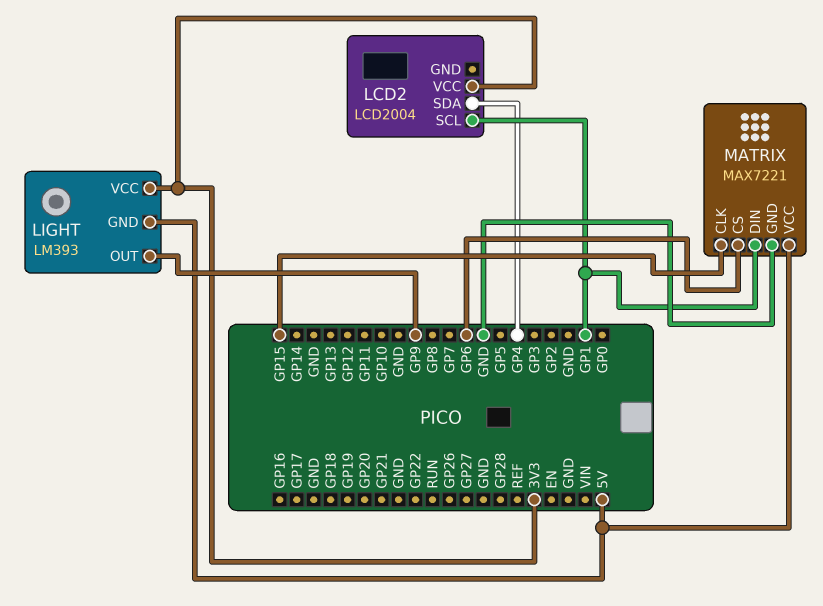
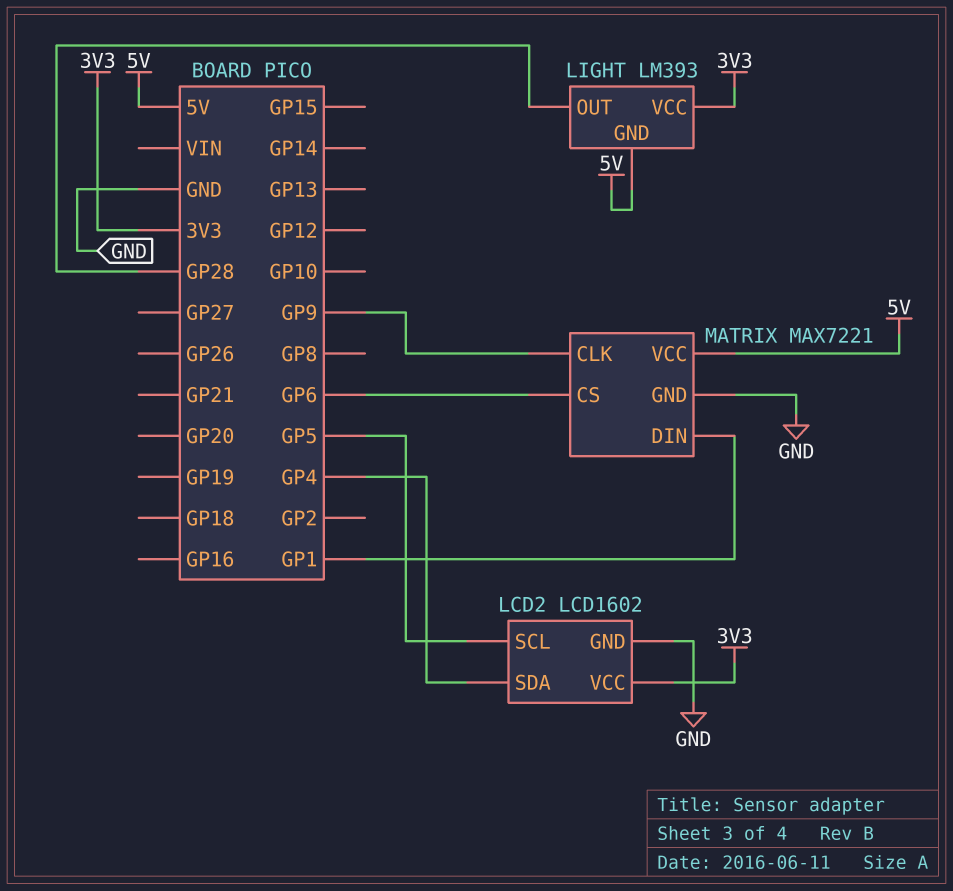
LCD2: LCD2004 -> LCD1602
LCD2 pin GND: none -> GND
LCD2 pin SCL: GP1 -> GP5
LIGHT pin OUT: GP9 -> GP28
MATRIX pin CLK: GP15 -> GP9

